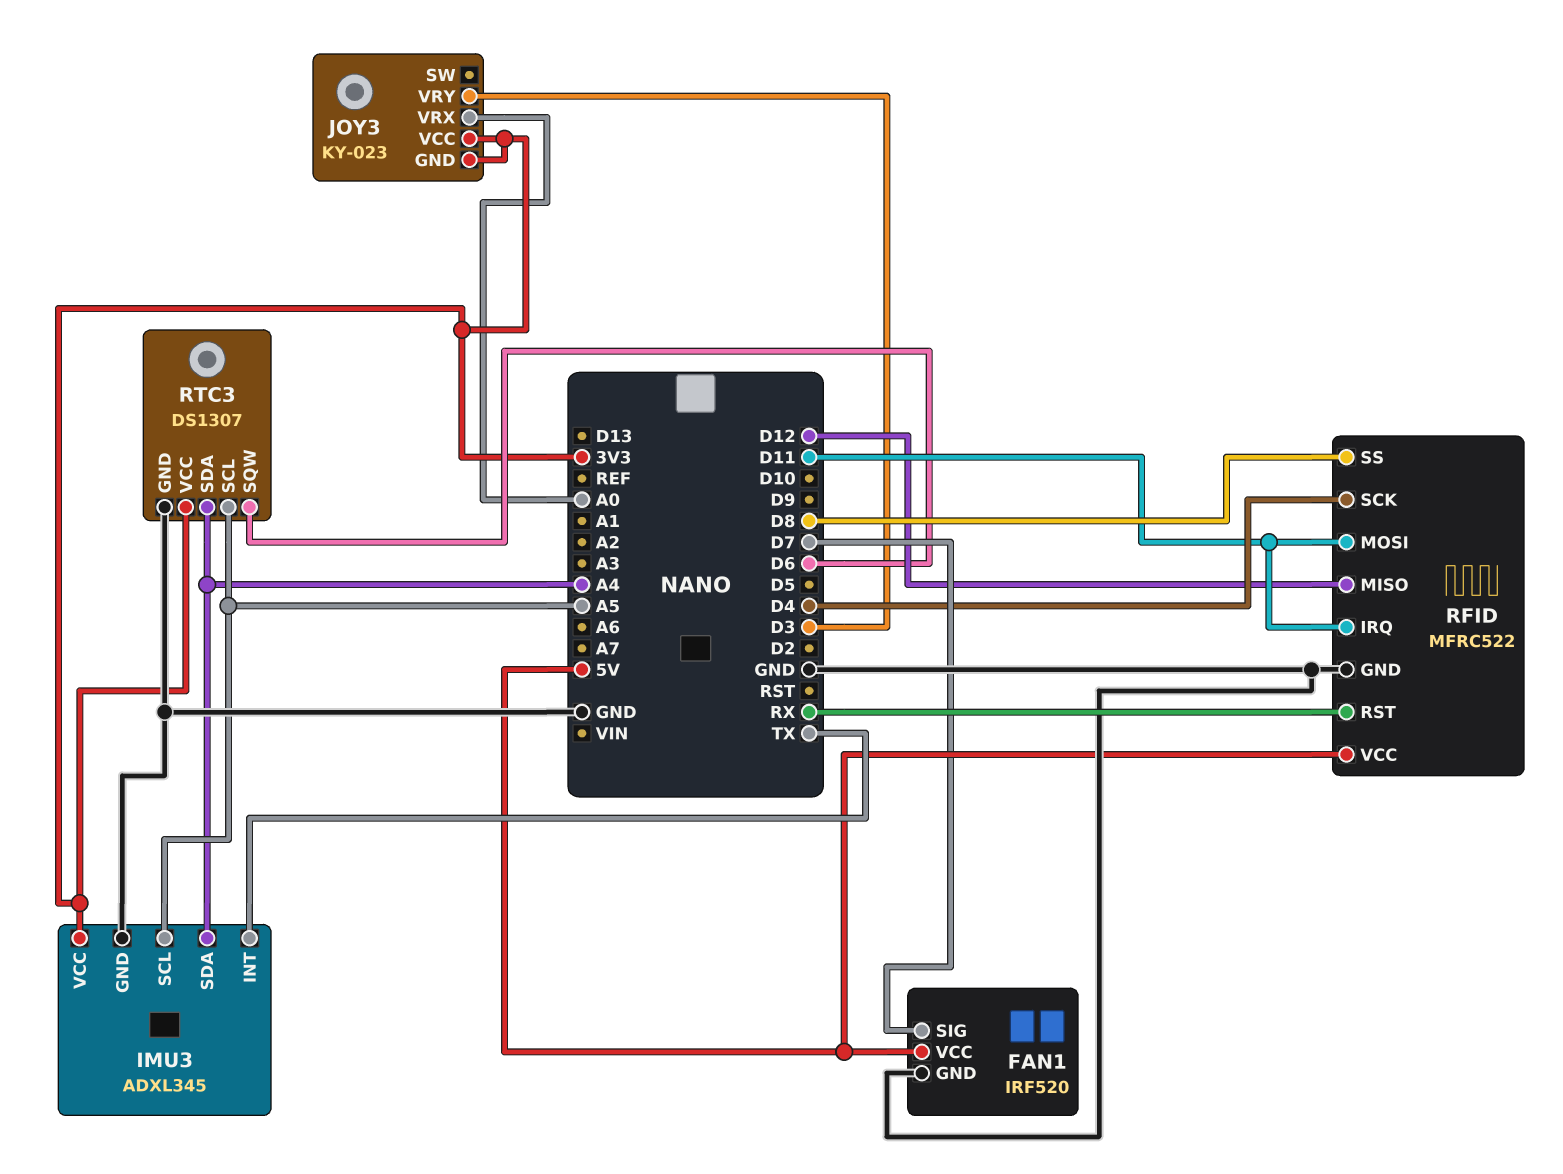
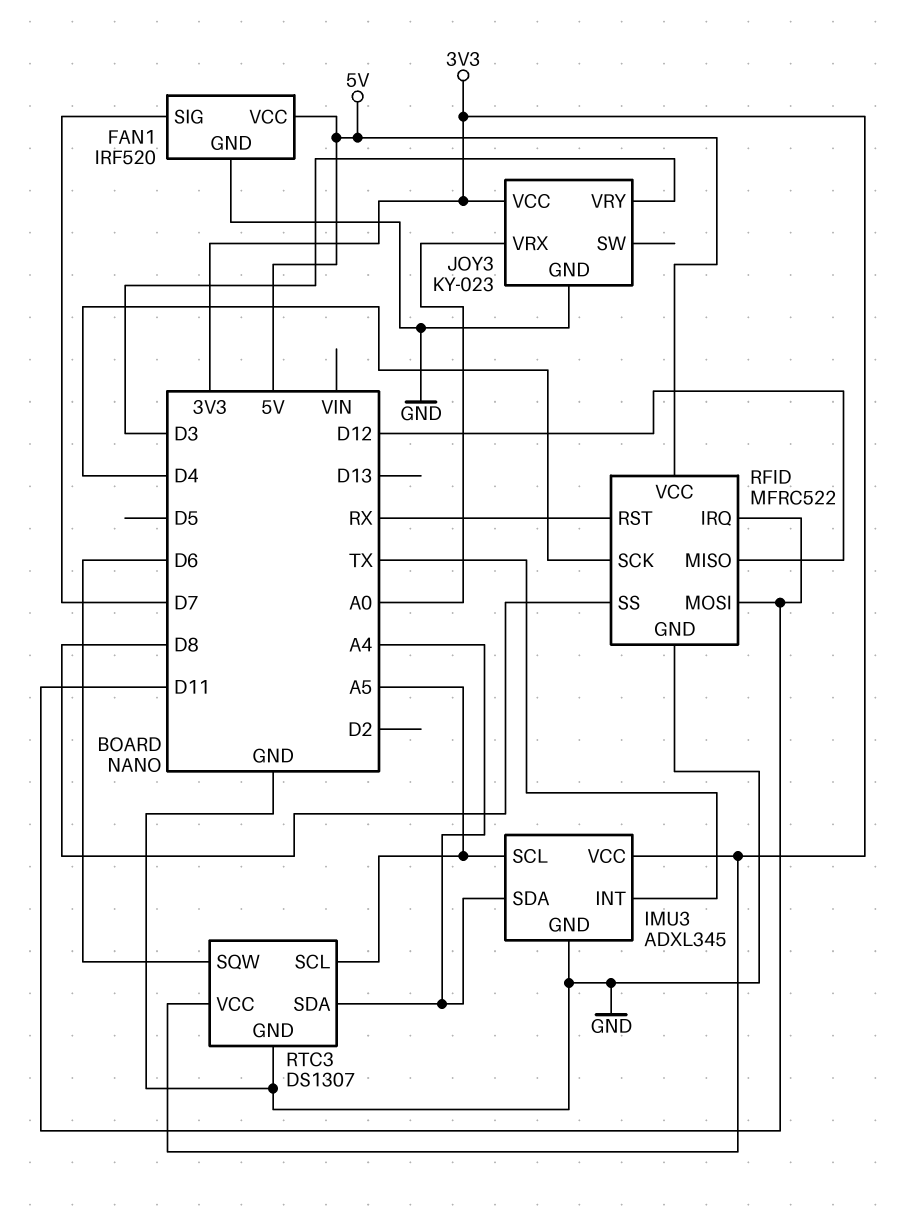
JOY3 pin GND: 3V3 -> GND

